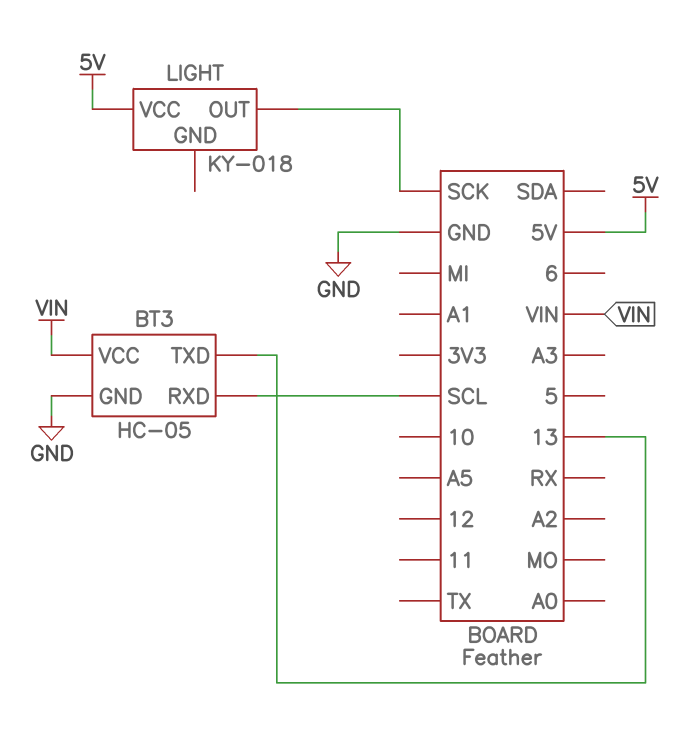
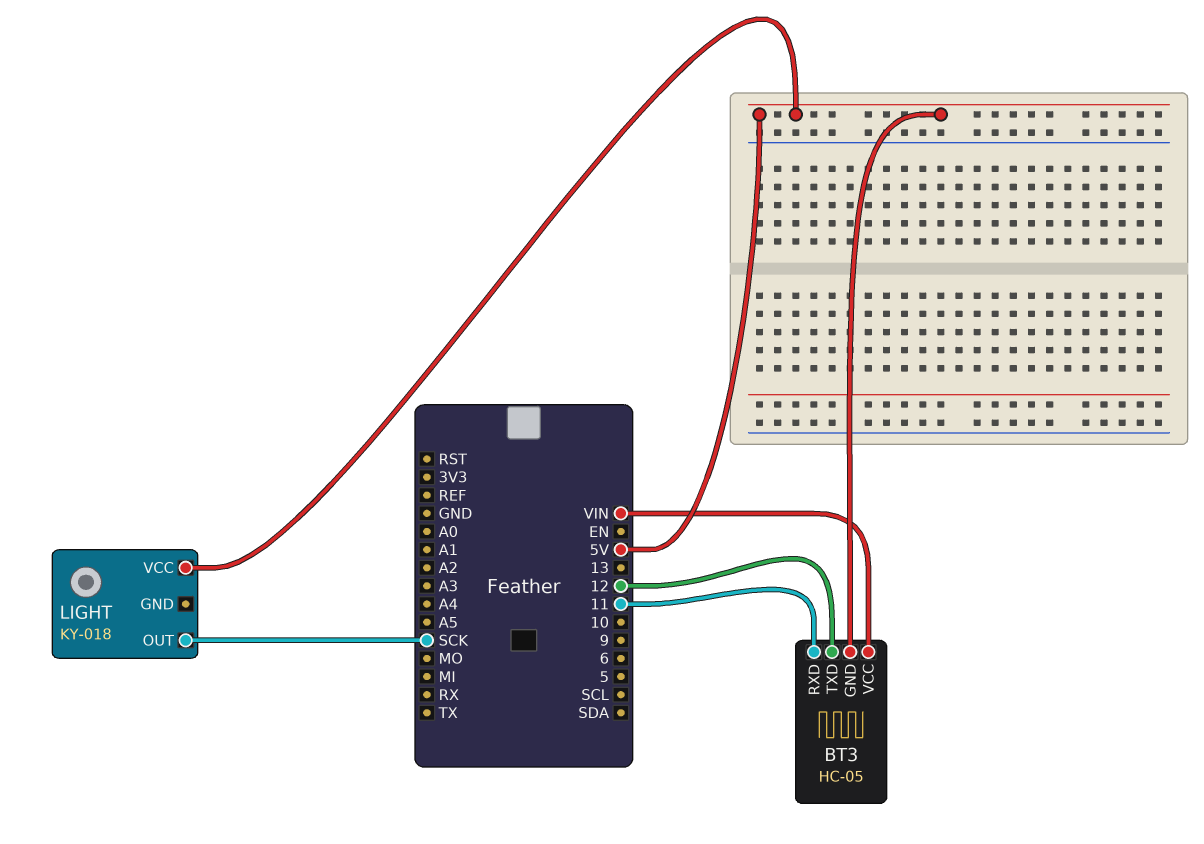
BT3 pin GND: GND -> 5V
BT3 pin RXD: SCL -> 11
BT3 pin TXD: 13 -> 12

